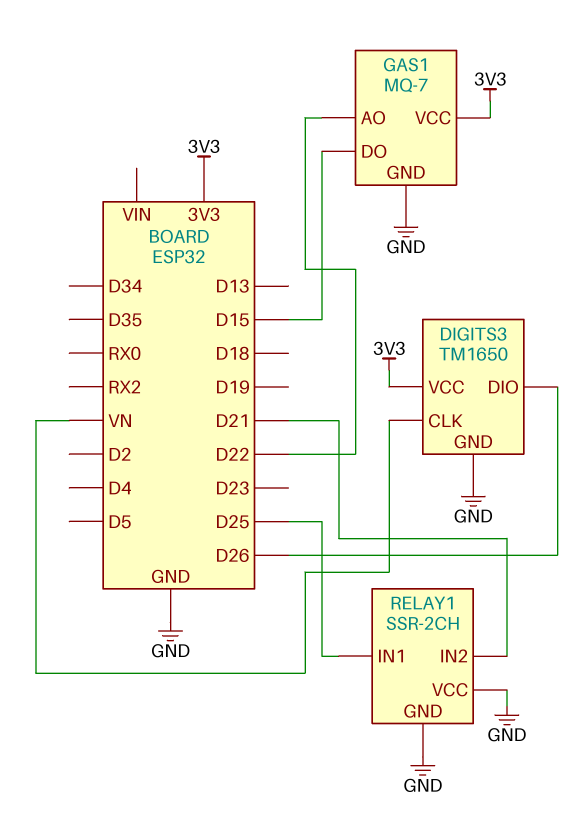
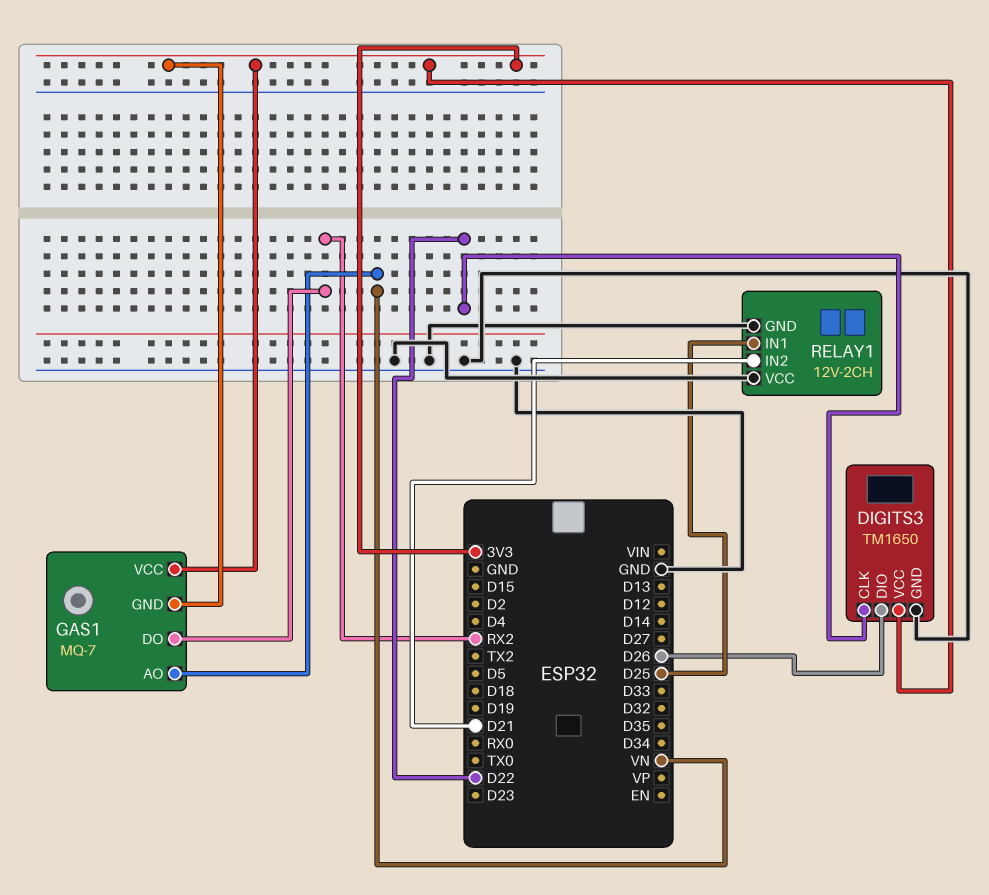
DIGITS3 pin CLK: VN -> D22
GAS1 pin AO: D22 -> VN
GAS1 pin DO: D15 -> RX2
GAS1 pin GND: GND -> 3V3
RELAY1: SSR-2CH -> 12V-2CH

